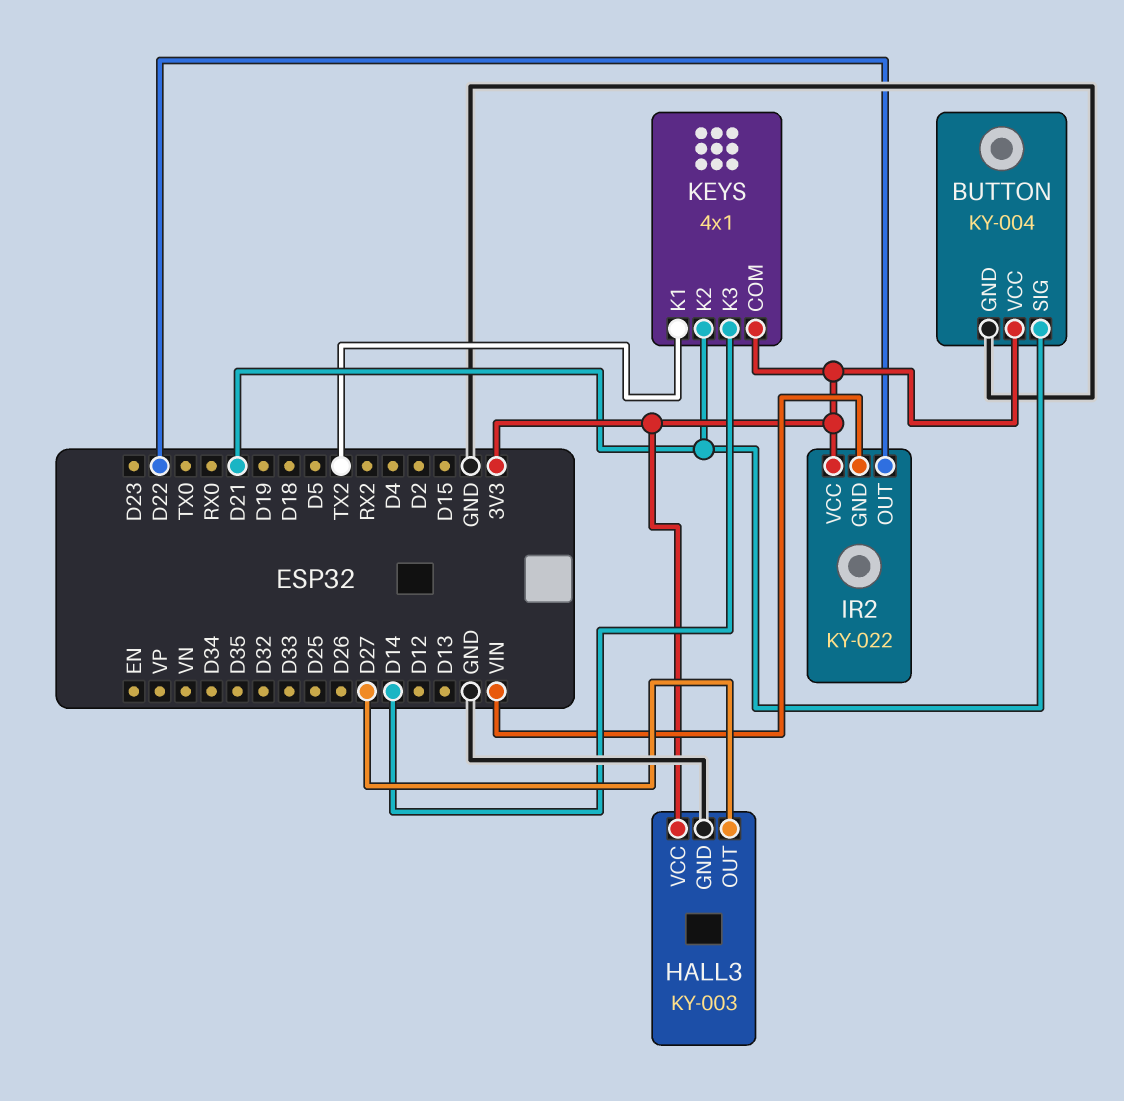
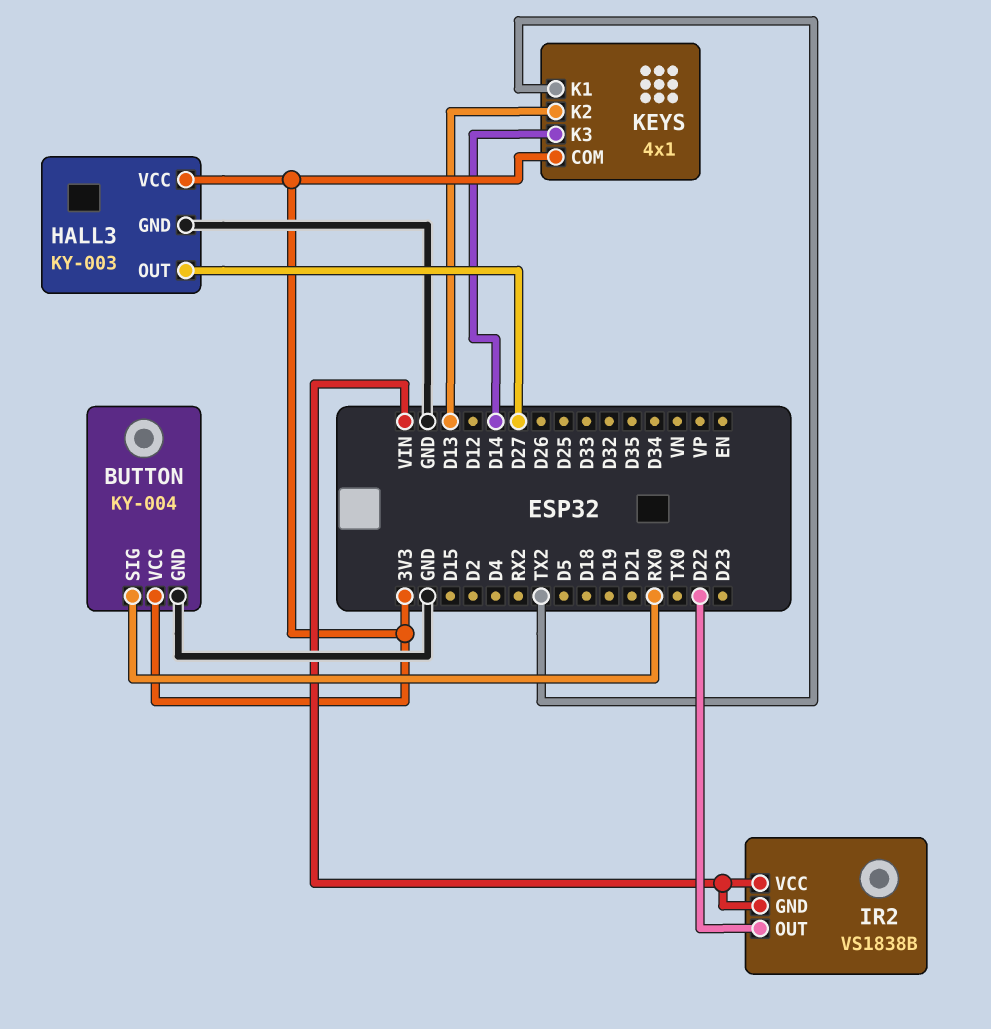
BUTTON pin SIG: D21 -> RX0
IR2: KY-022 -> VS1838B
IR2 pin VCC: 3V3 -> VIN
KEYS pin K2: D21 -> D13

